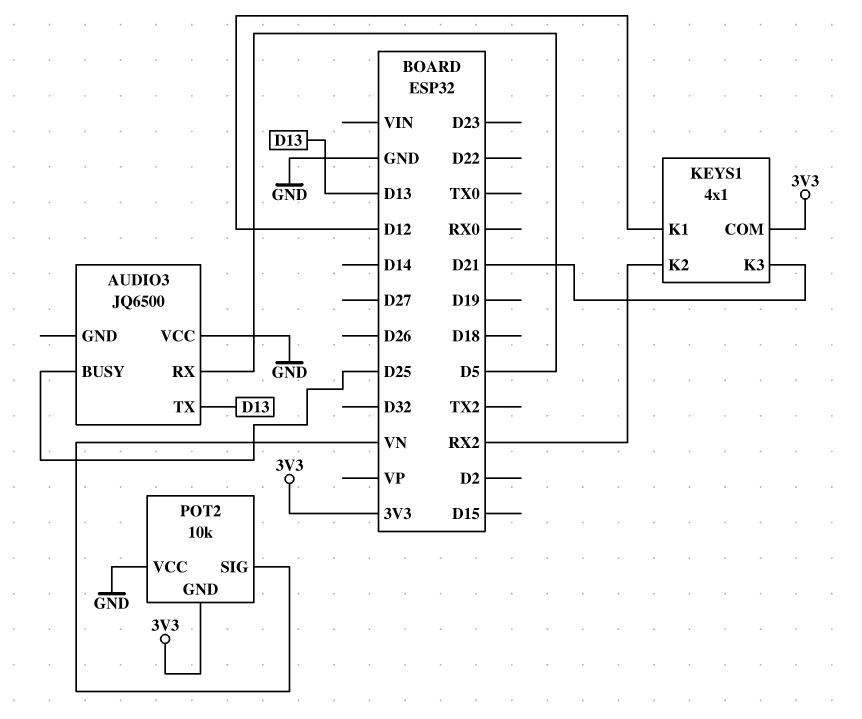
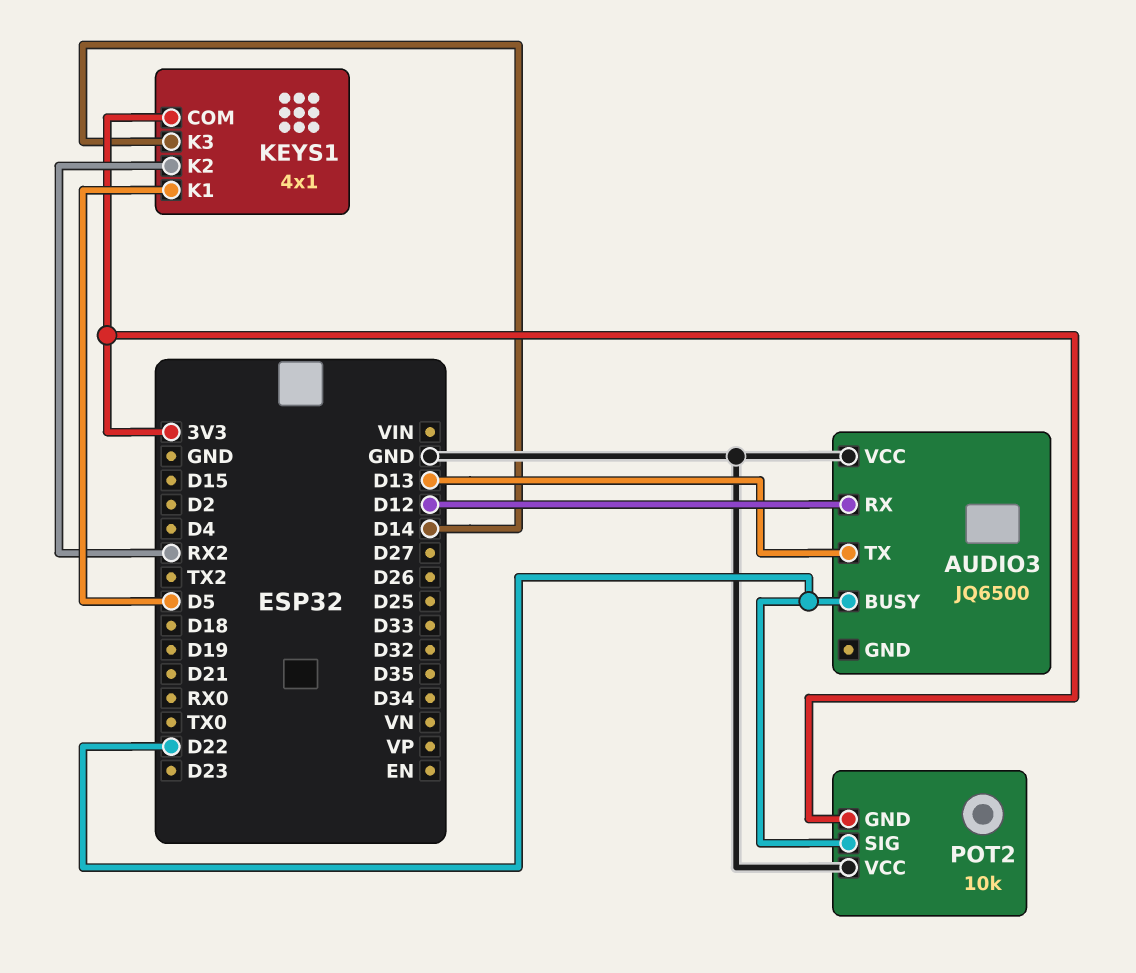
AUDIO3 pin BUSY: D25 -> D22
AUDIO3 pin RX: D5 -> D12
KEYS1 pin K1: D12 -> D5
KEYS1 pin K3: D21 -> D14
POT2 pin SIG: VN -> D22

